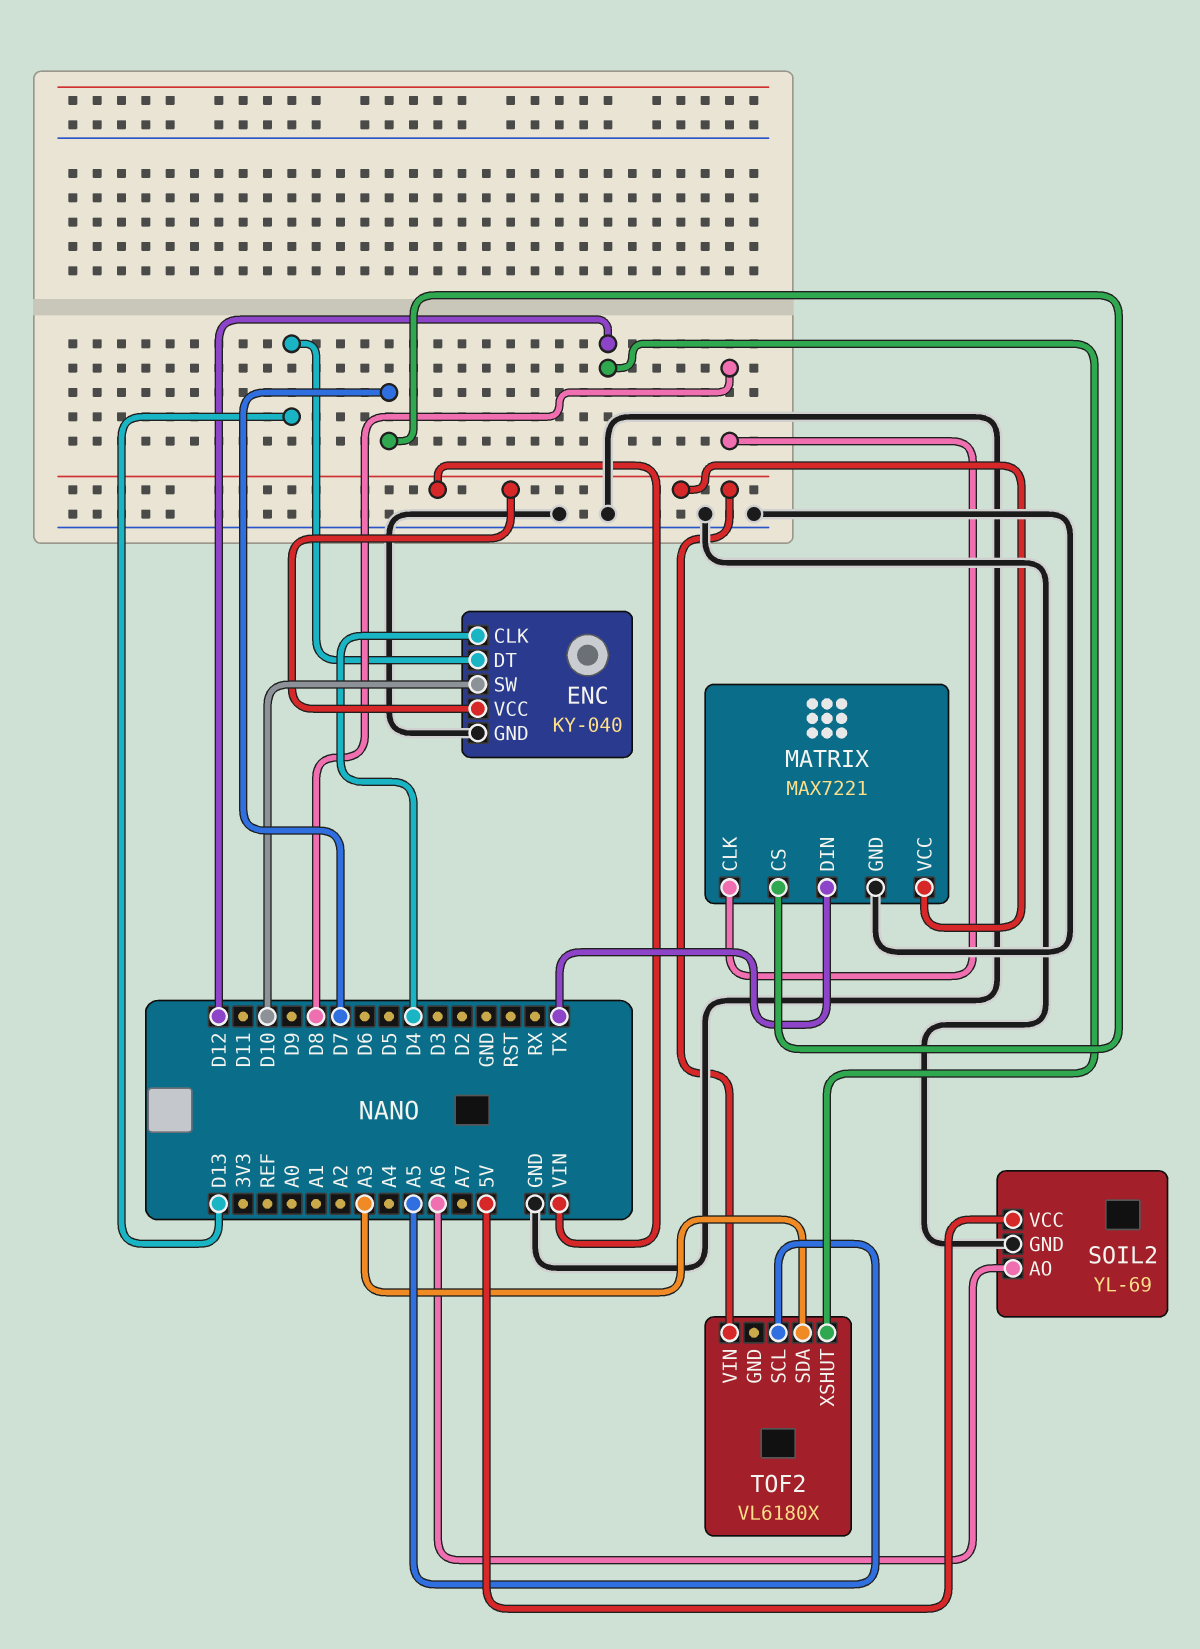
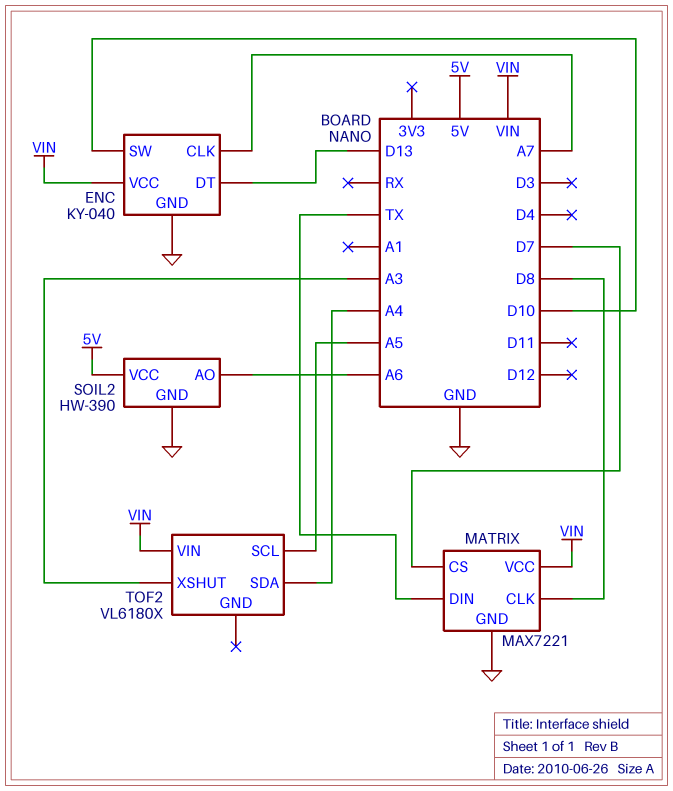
ENC pin CLK: D4 -> A7
SOIL2: YL-69 -> HW-390
TOF2 pin SDA: A3 -> A4
TOF2 pin XSHUT: D12 -> A3

